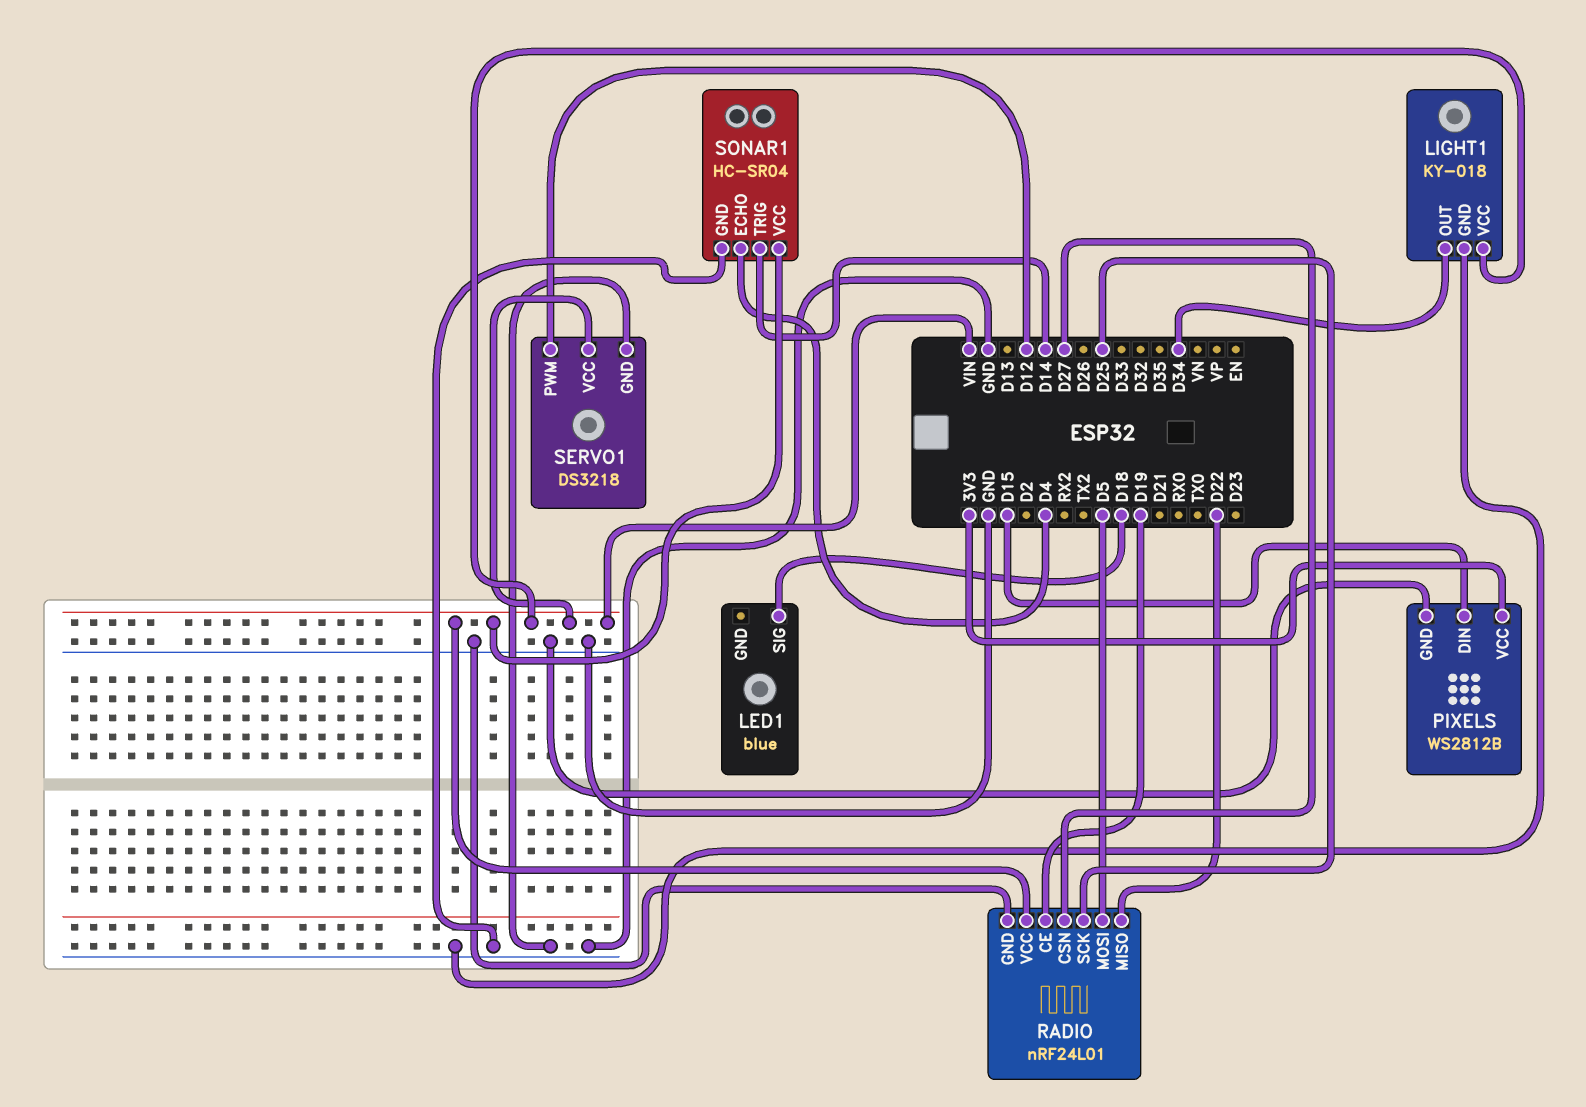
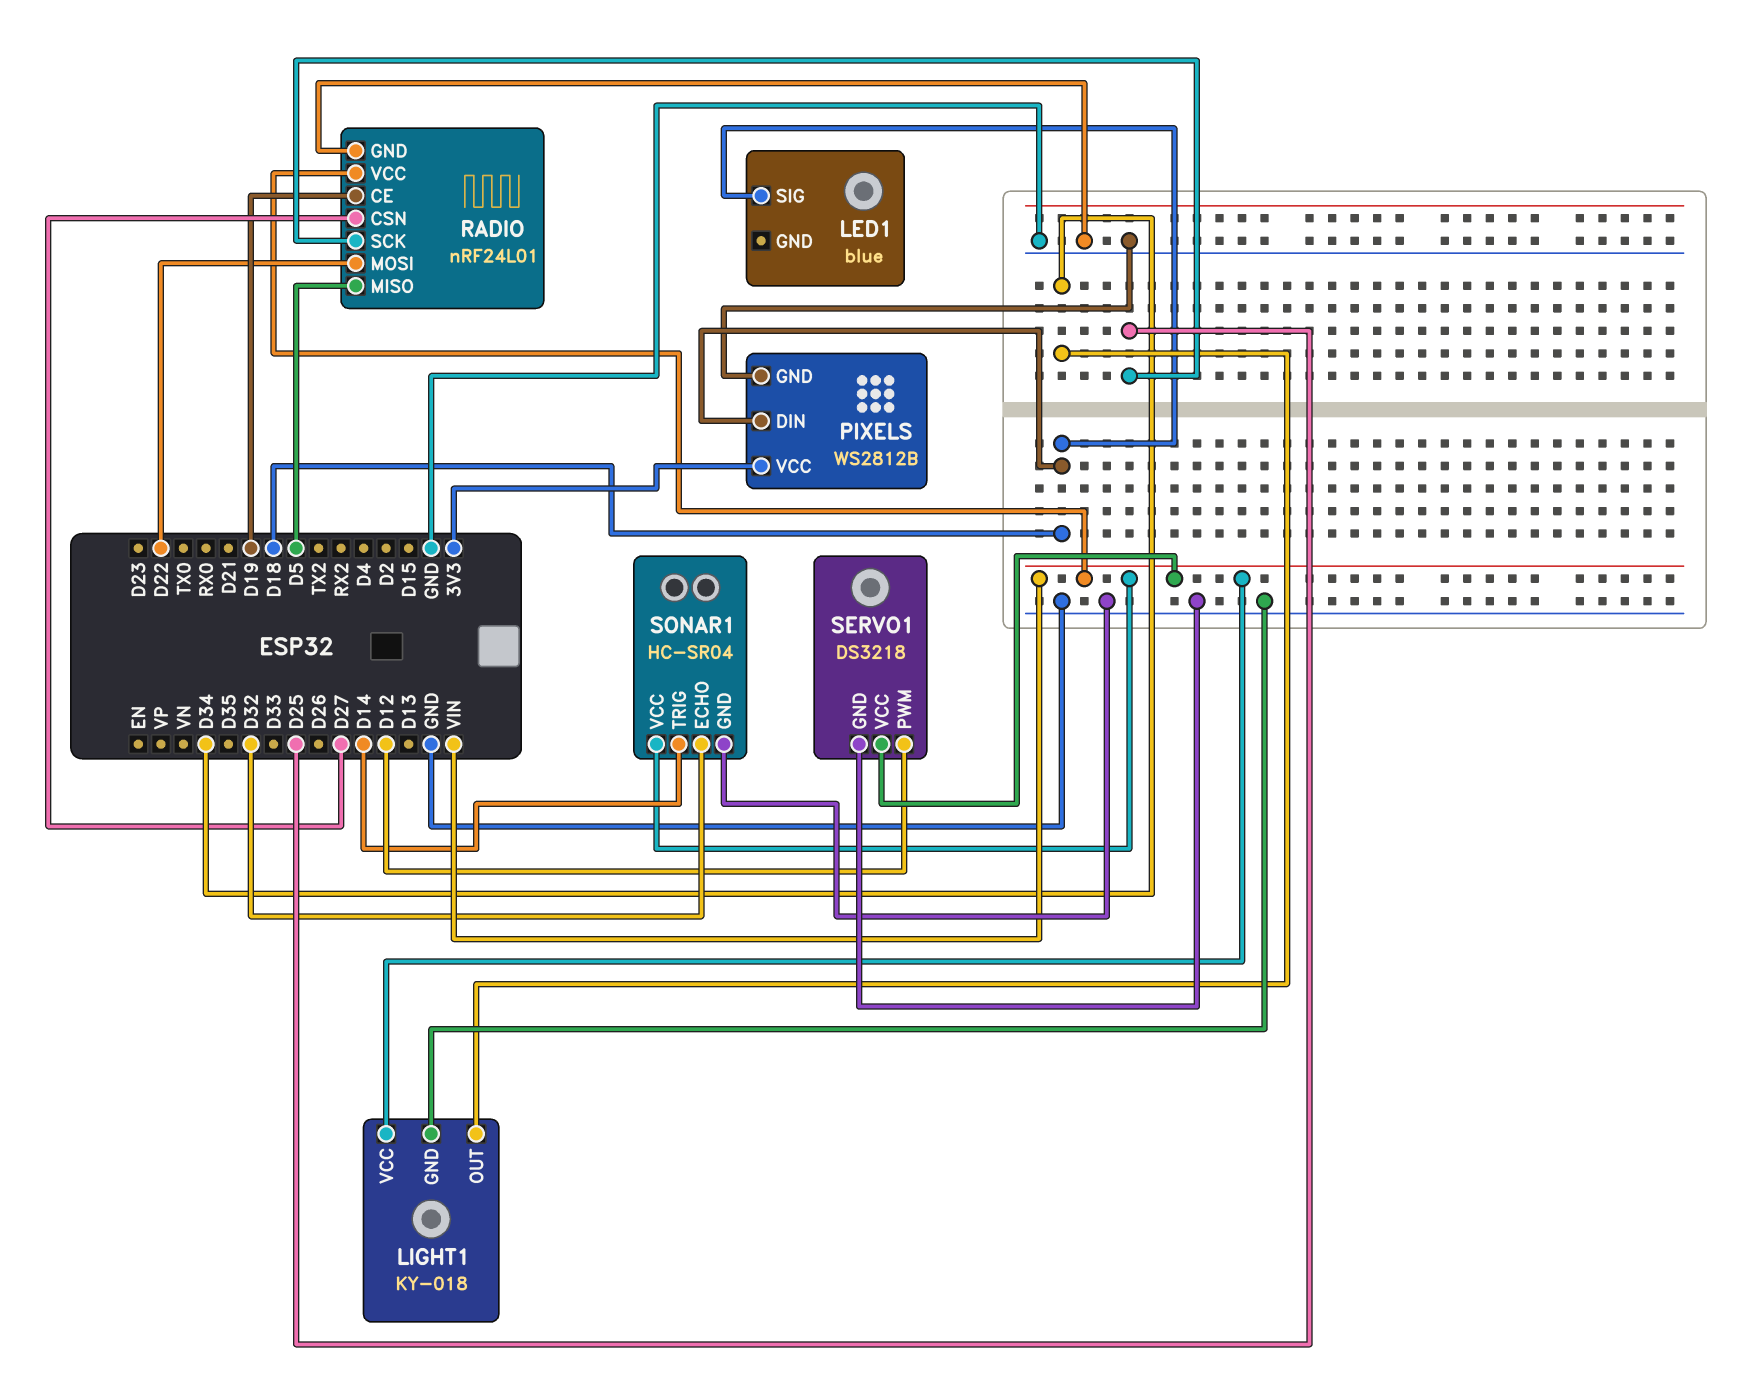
PIXELS pin DIN: D15 -> D18
RADIO pin MISO: D22 -> D5
RADIO pin MOSI: D5 -> D22
SONAR1 pin ECHO: D4 -> D32

